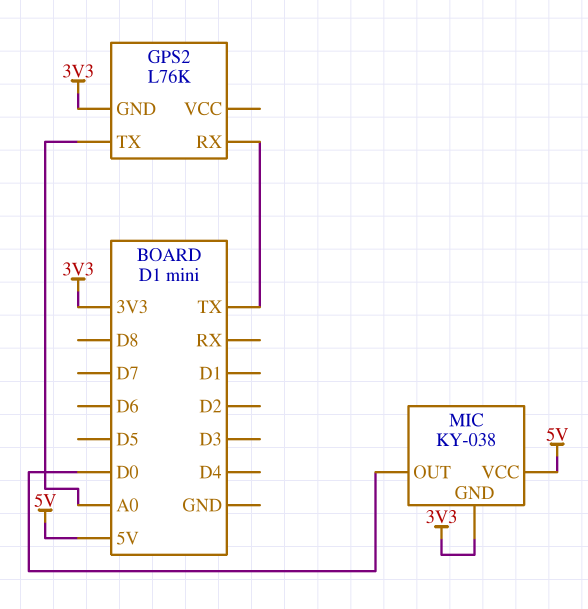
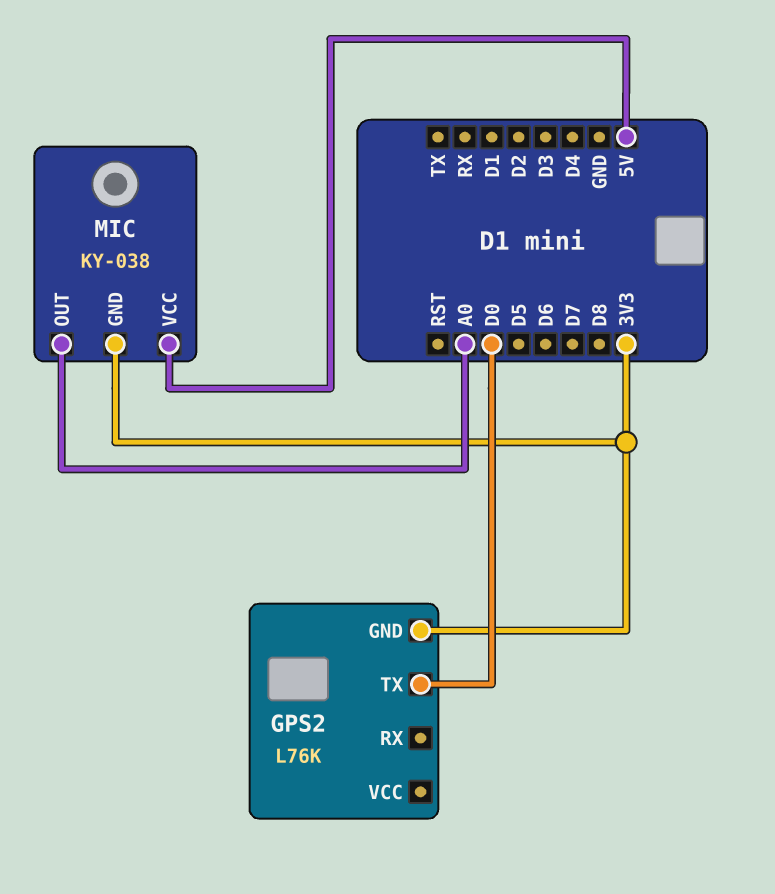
GPS2 pin RX: TX -> none
GPS2 pin TX: A0 -> D0
MIC pin OUT: D0 -> A0

